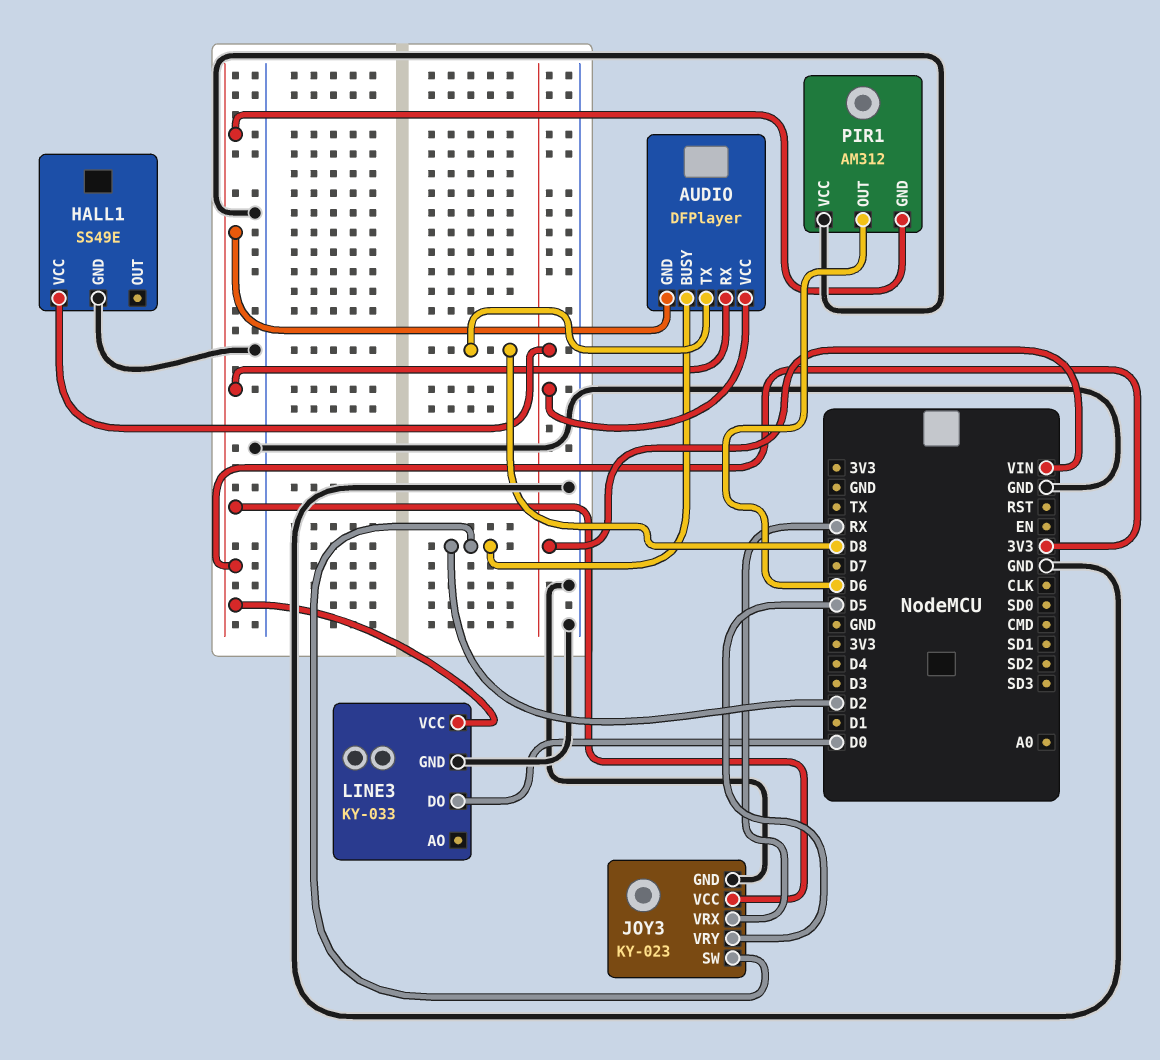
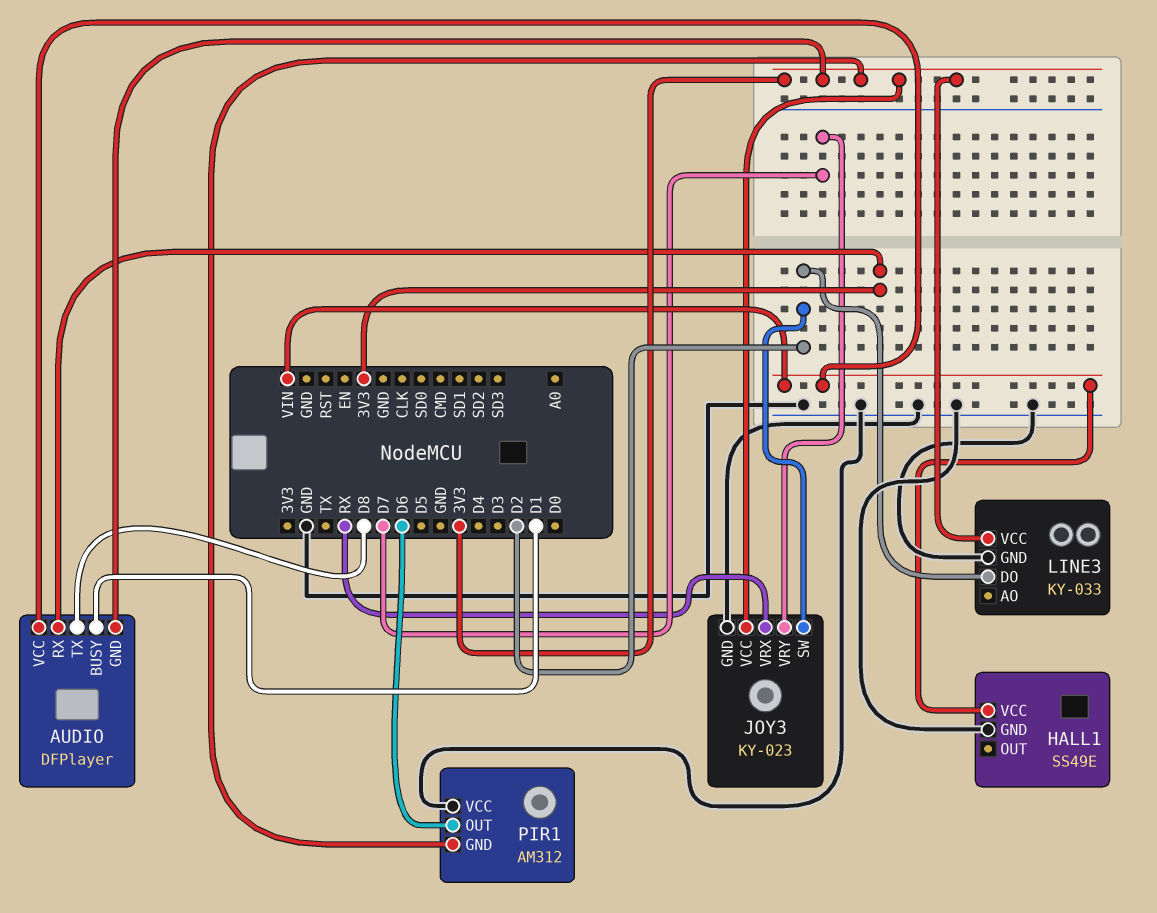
AUDIO pin BUSY: D2 -> D1
JOY3 pin VRY: D5 -> D7
LINE3 pin DO: D0 -> D2

